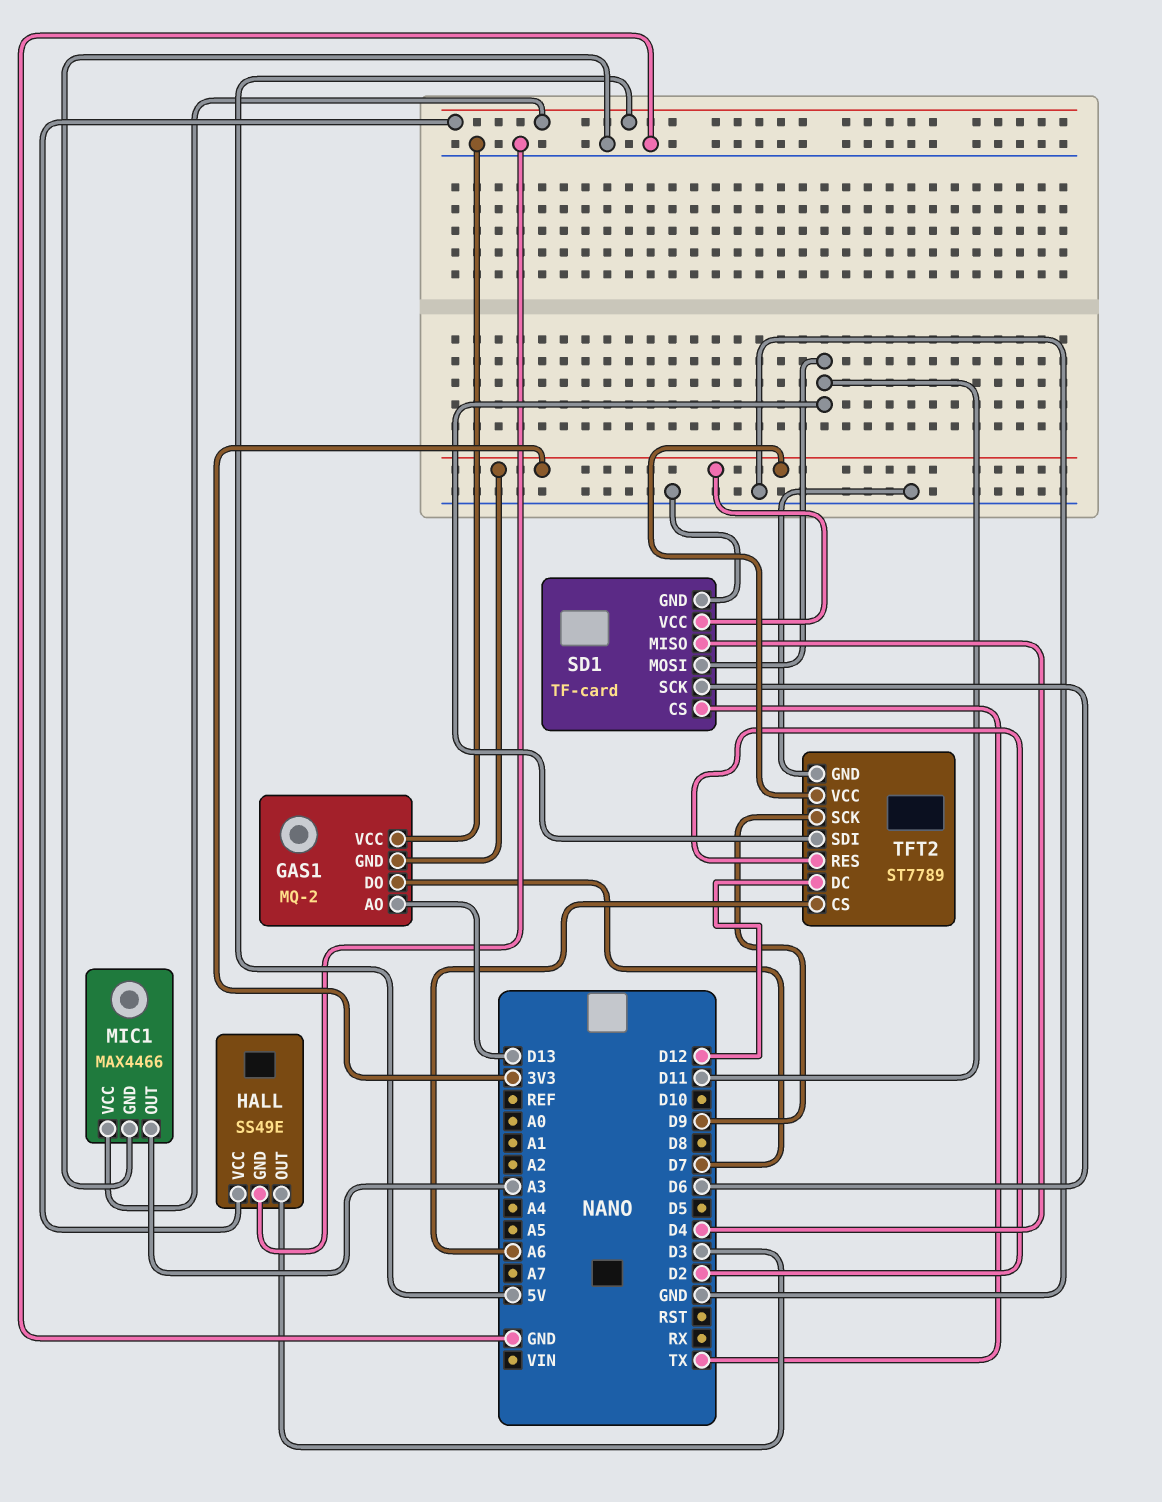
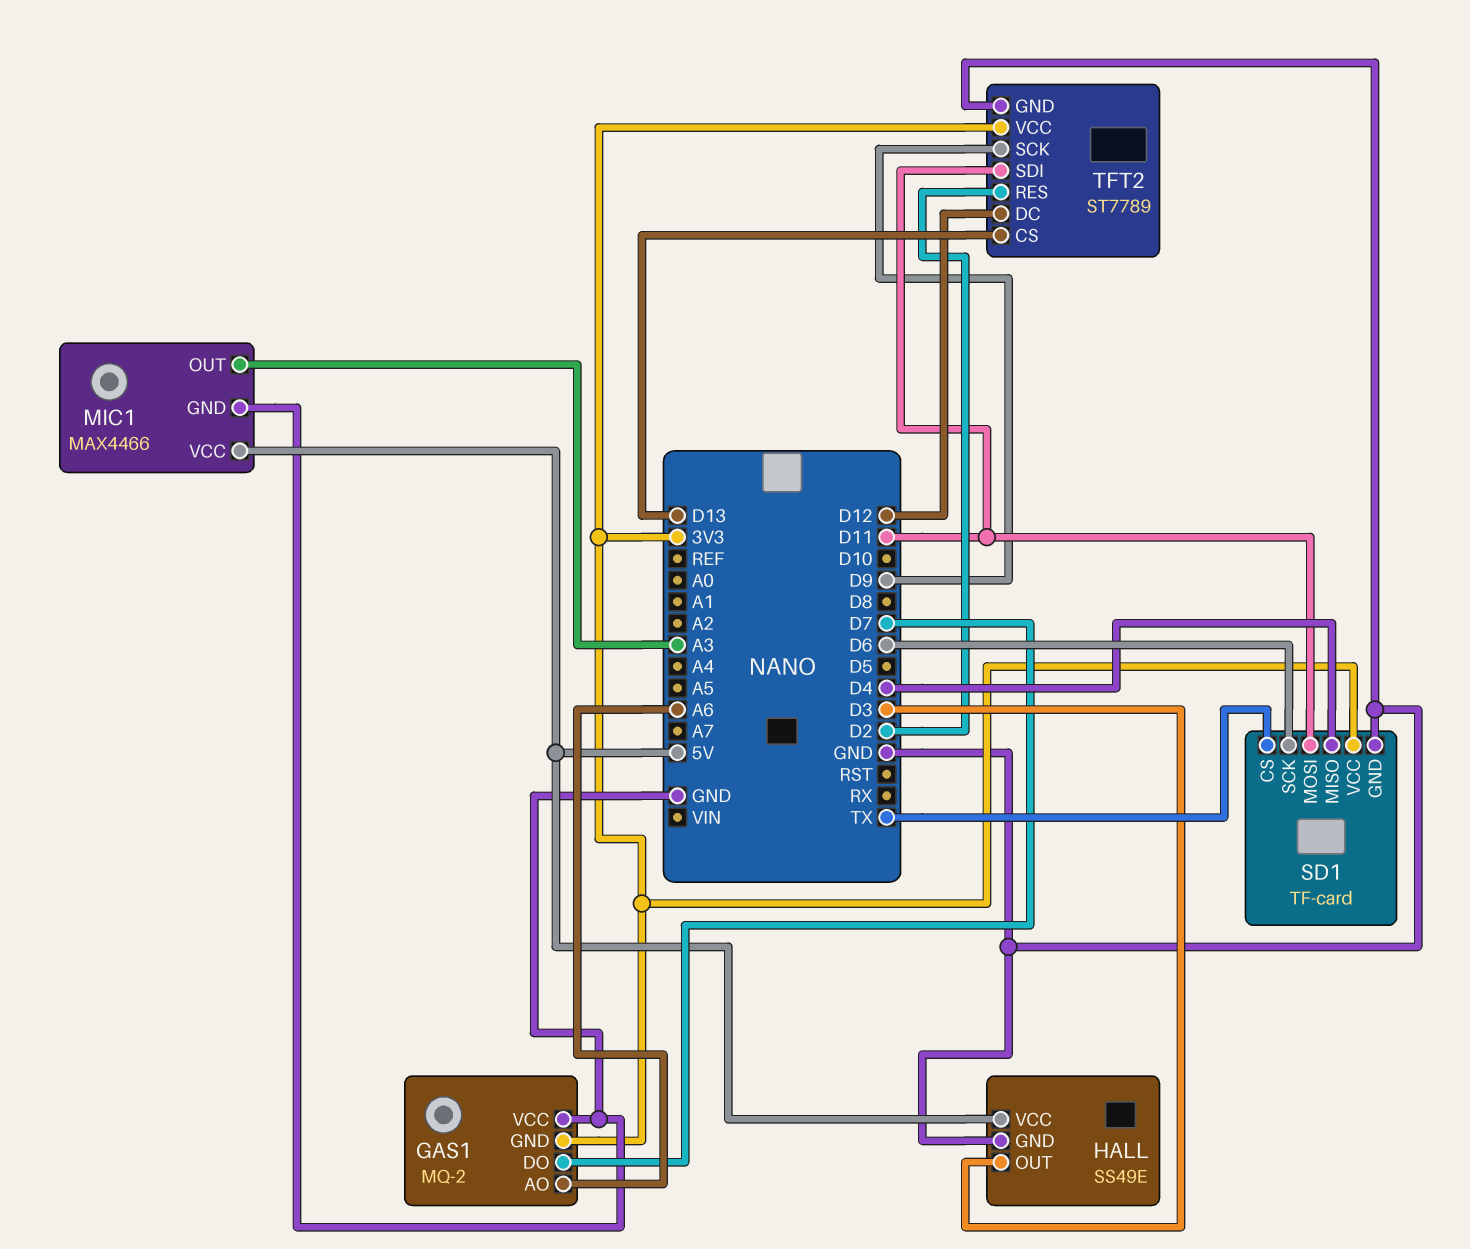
GAS1 pin AO: D13 -> A6
TFT2 pin CS: A6 -> D13

